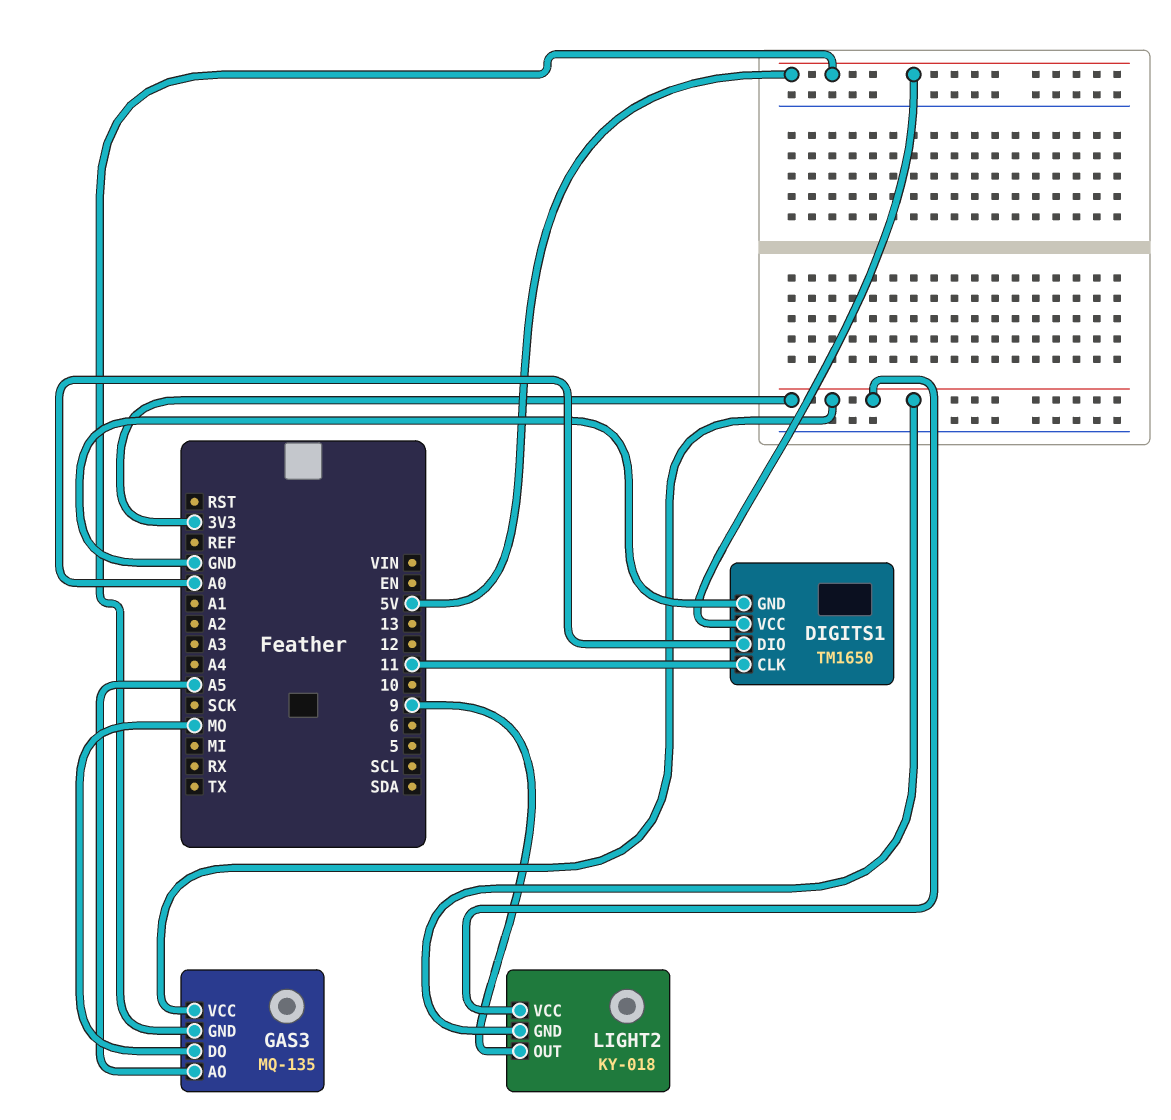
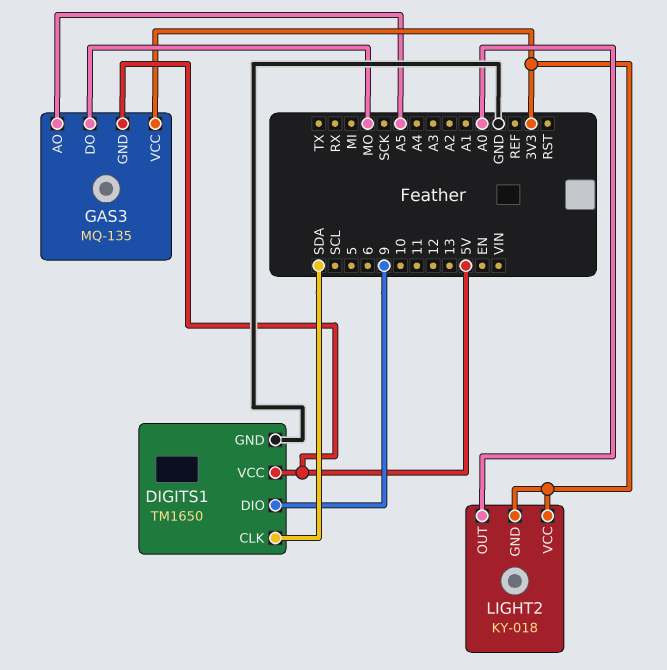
DIGITS1 pin CLK: 11 -> SDA
DIGITS1 pin DIO: A0 -> 9
LIGHT2 pin OUT: 9 -> A0

